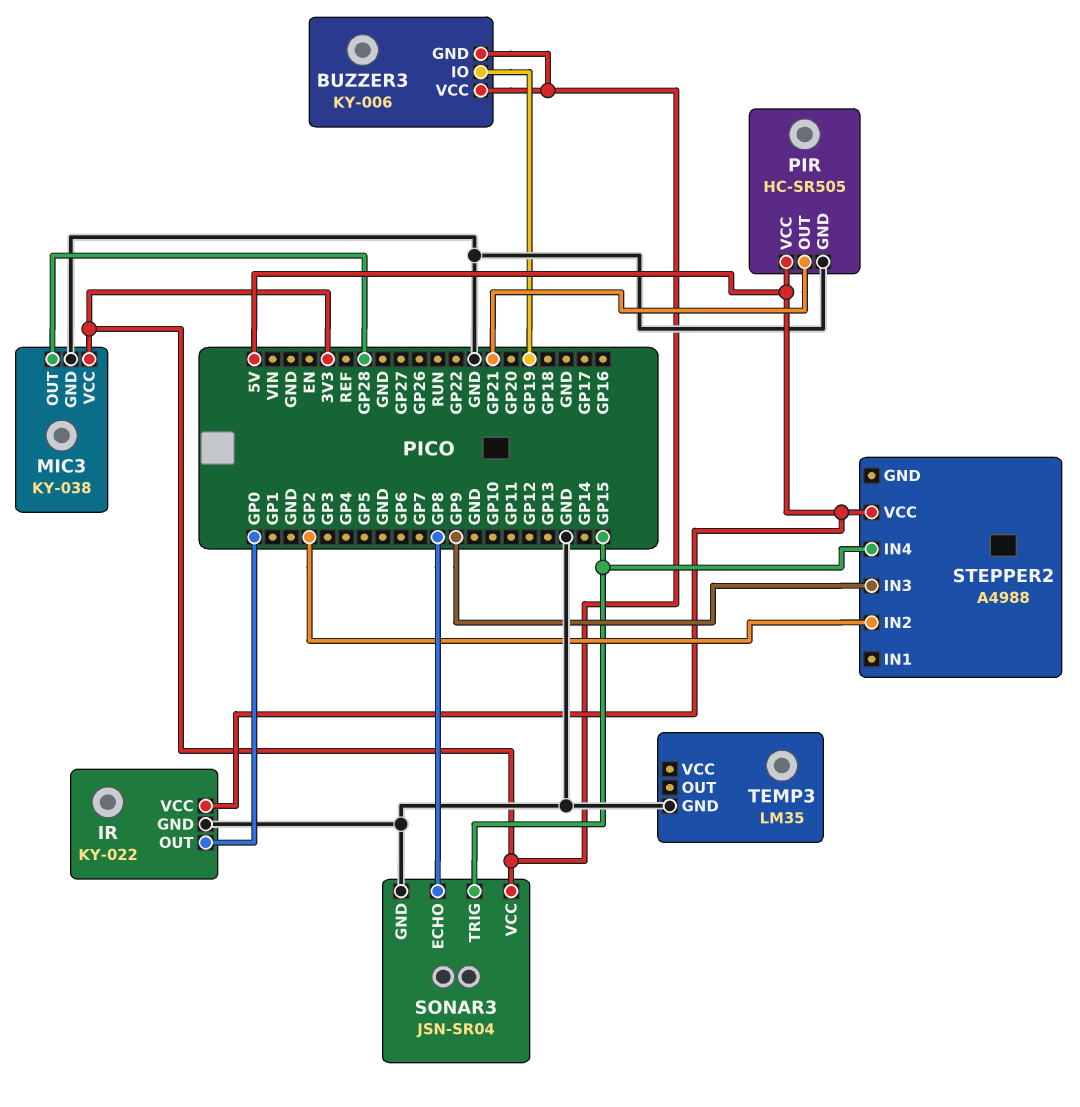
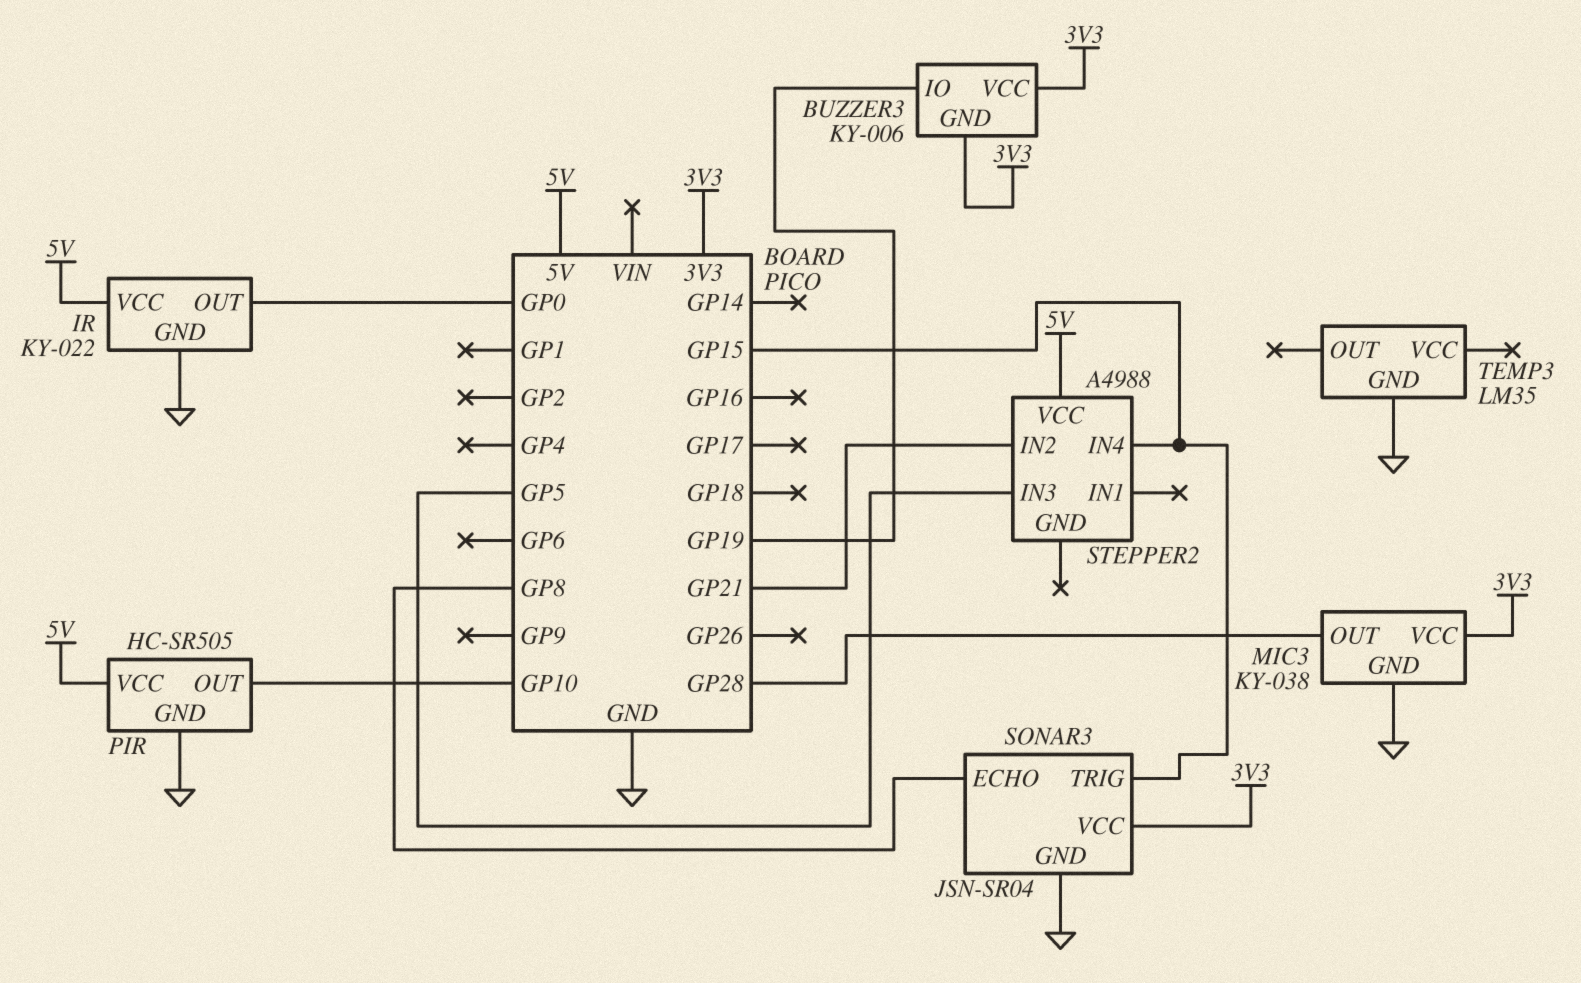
PIR pin OUT: GP21 -> GP10
STEPPER2 pin IN2: GP2 -> GP21
STEPPER2 pin IN3: GP9 -> GP5

